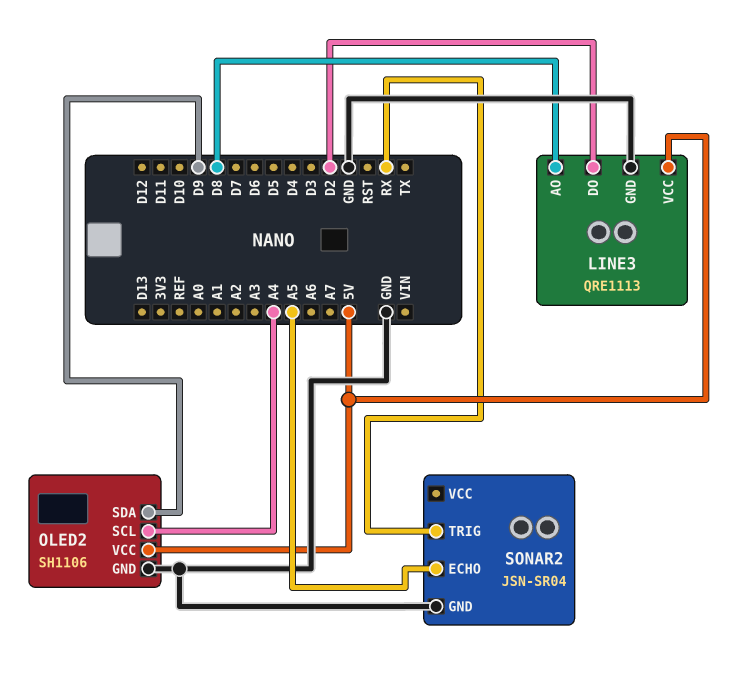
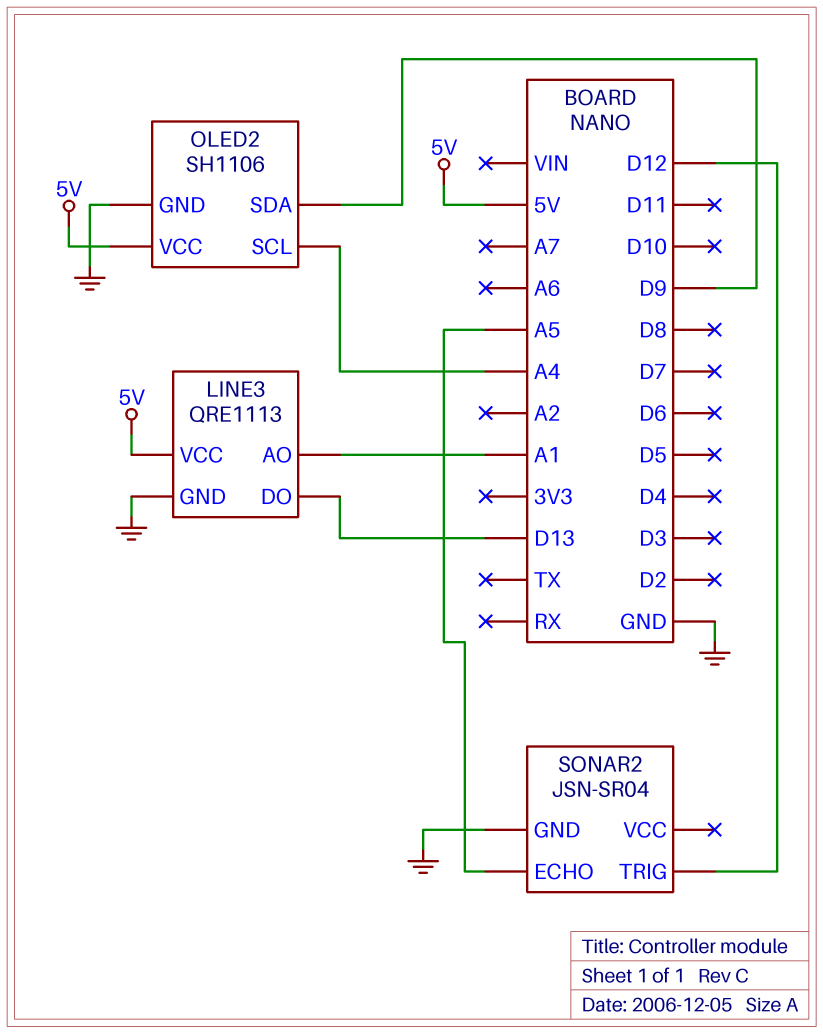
LINE3 pin AO: D8 -> A1
LINE3 pin DO: D2 -> D13
SONAR2 pin TRIG: RX -> D12

